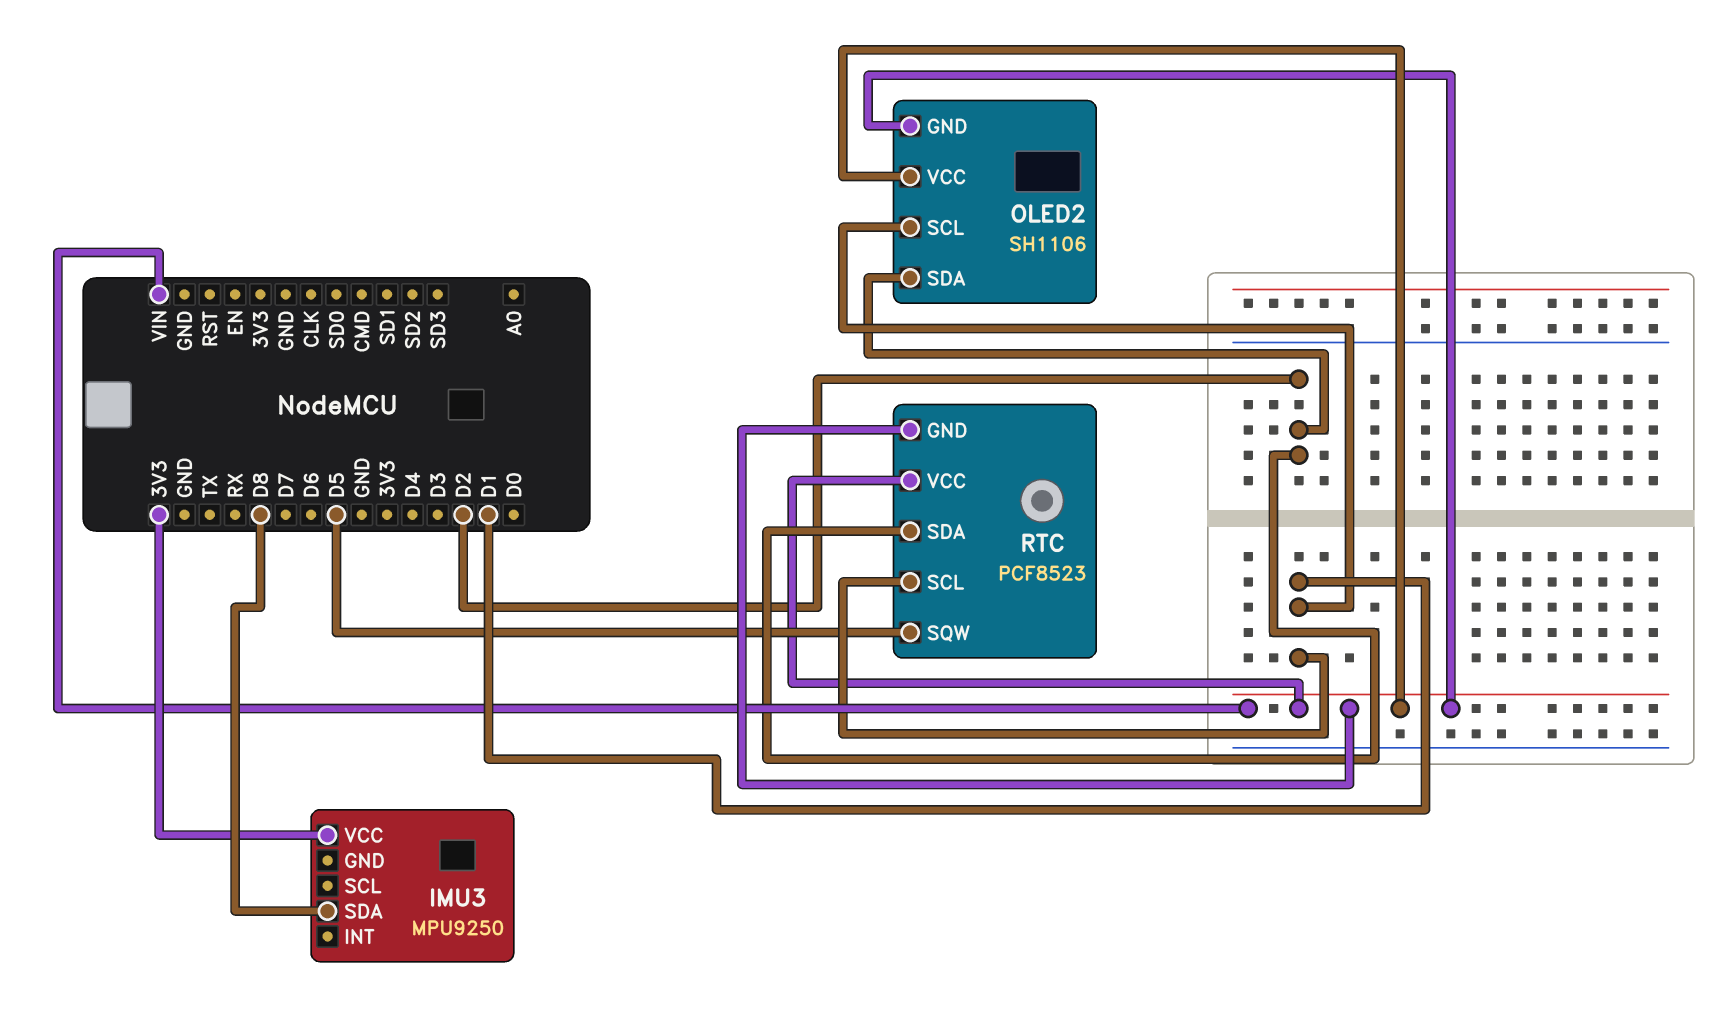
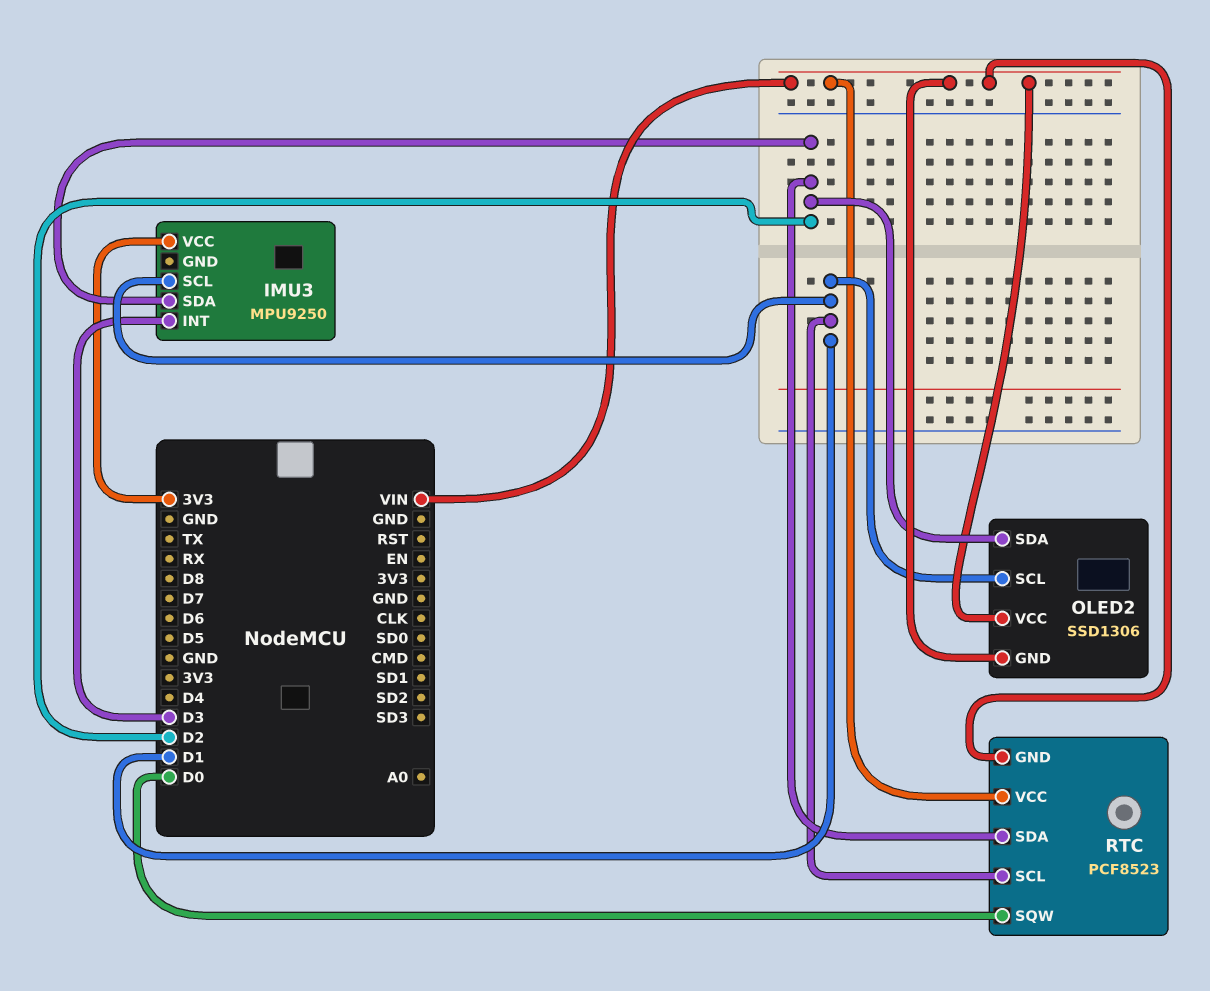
IMU3 pin INT: none -> D3
IMU3 pin SCL: none -> D1
IMU3 pin SDA: D8 -> D2
OLED2: SH1106 -> SSD1306
RTC pin SQW: D5 -> D0

